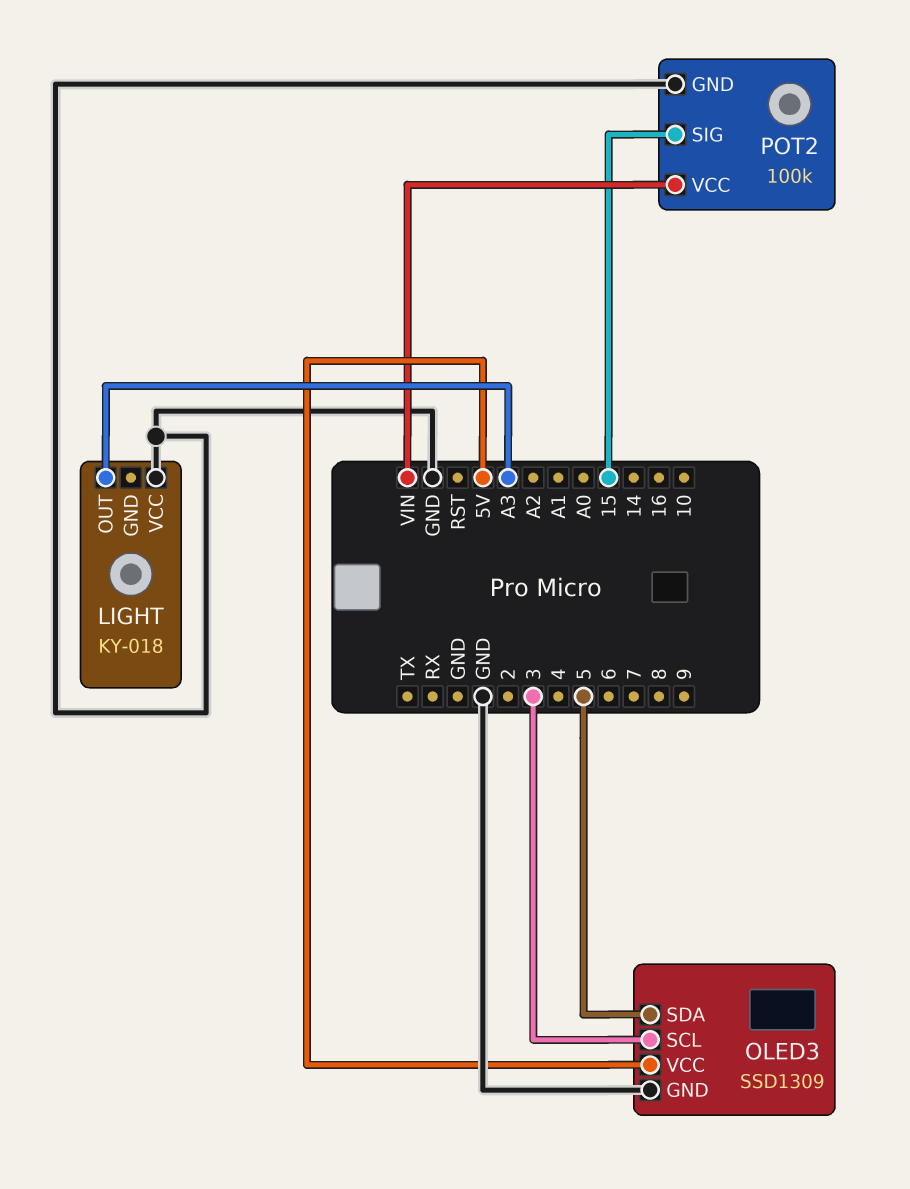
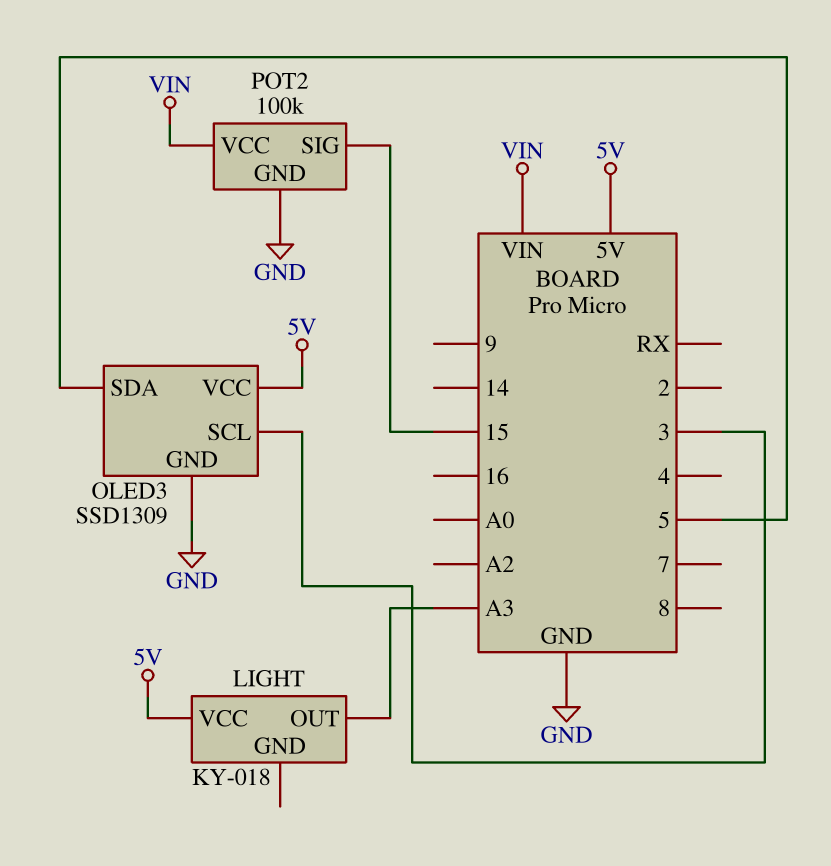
LIGHT pin VCC: GND -> 5V

